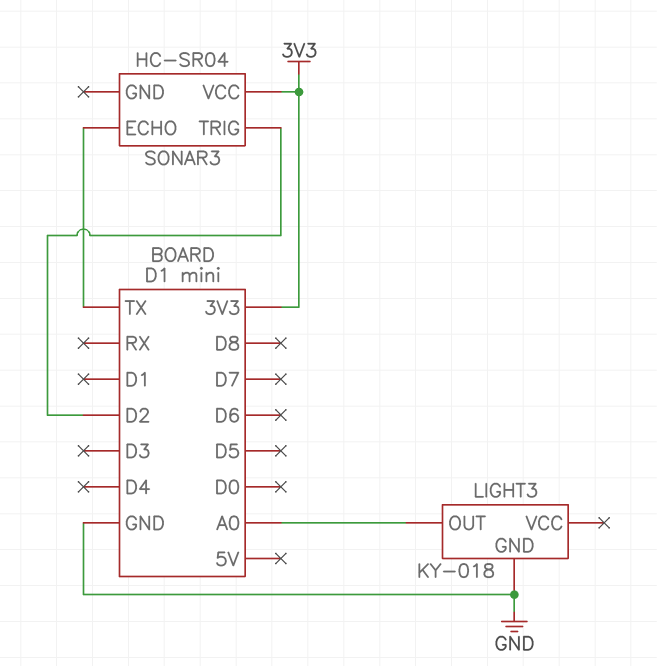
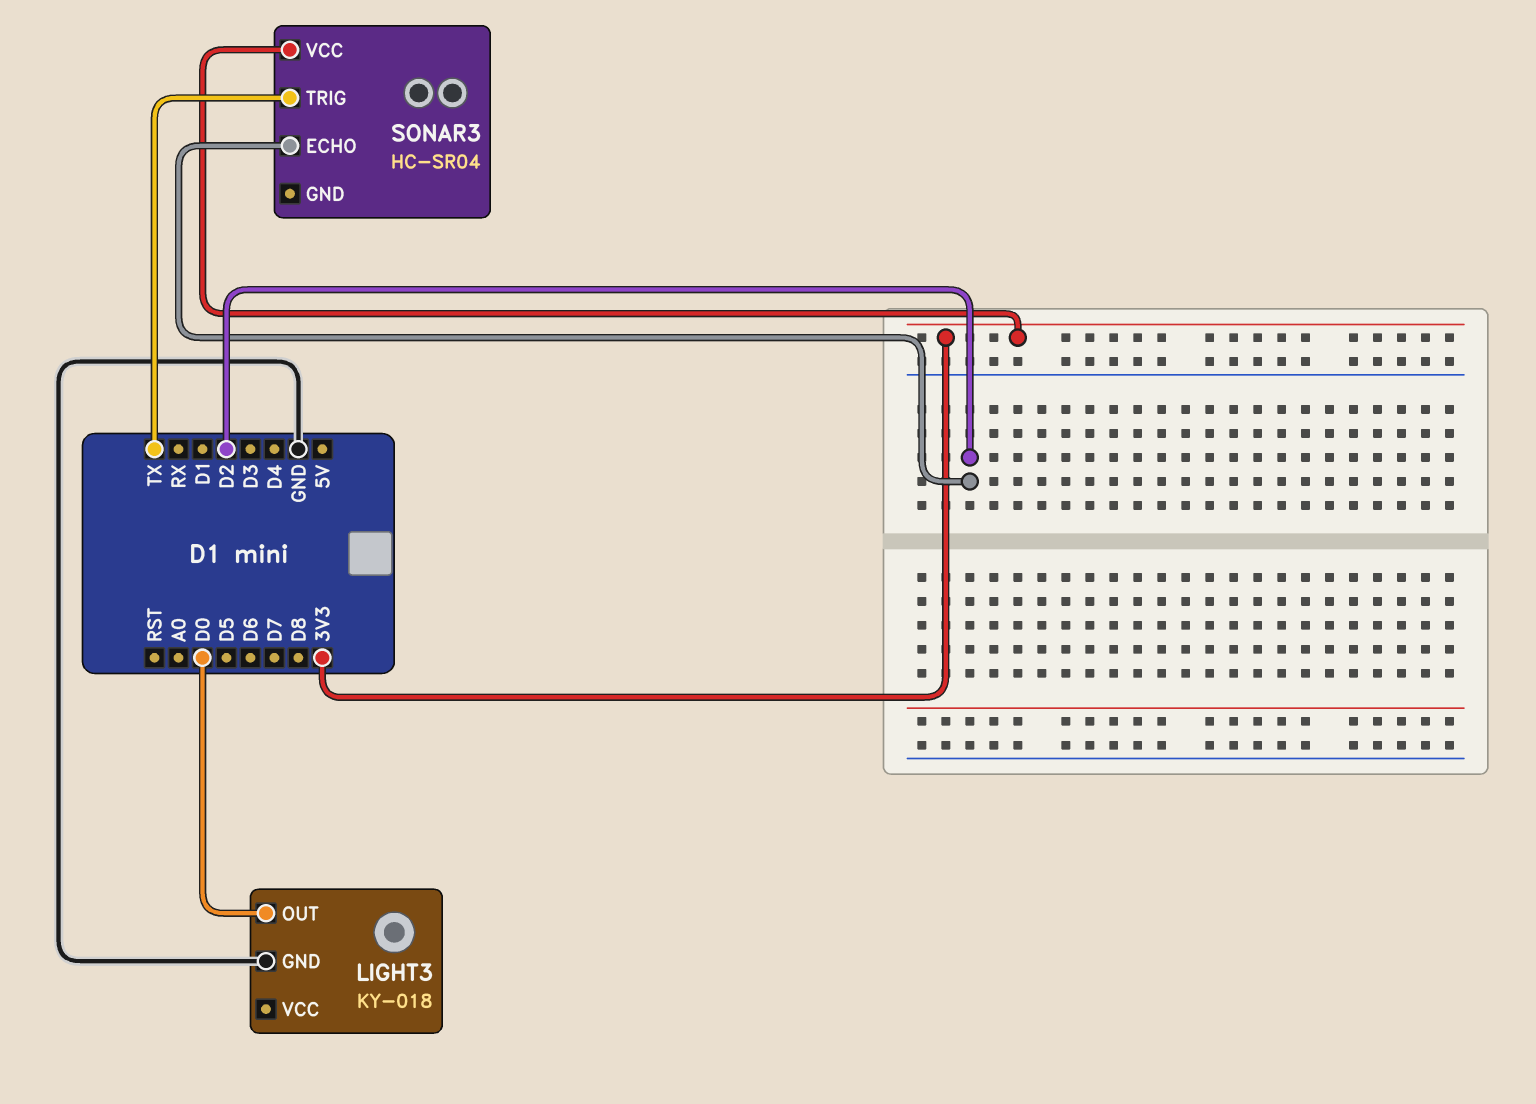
LIGHT3 pin OUT: A0 -> D0
SONAR3 pin ECHO: TX -> D2
SONAR3 pin TRIG: D2 -> TX

